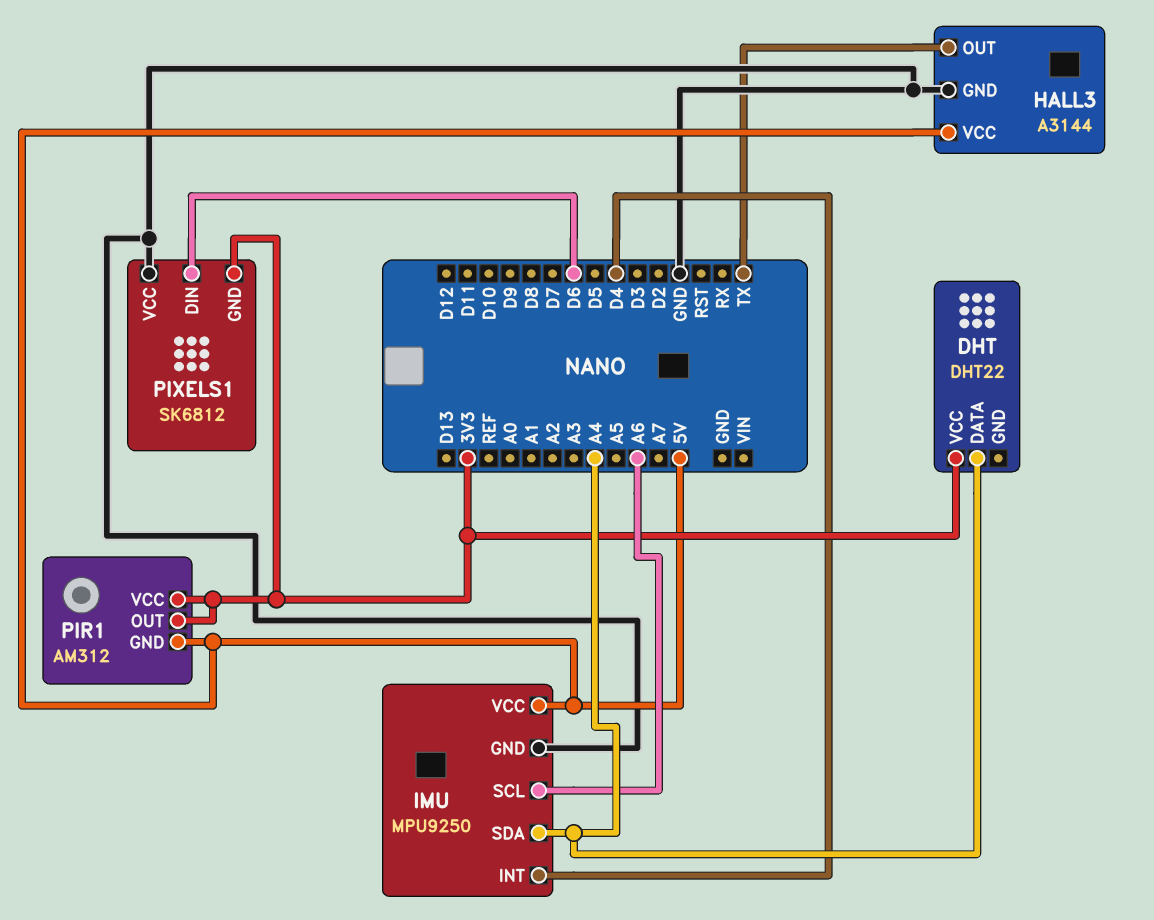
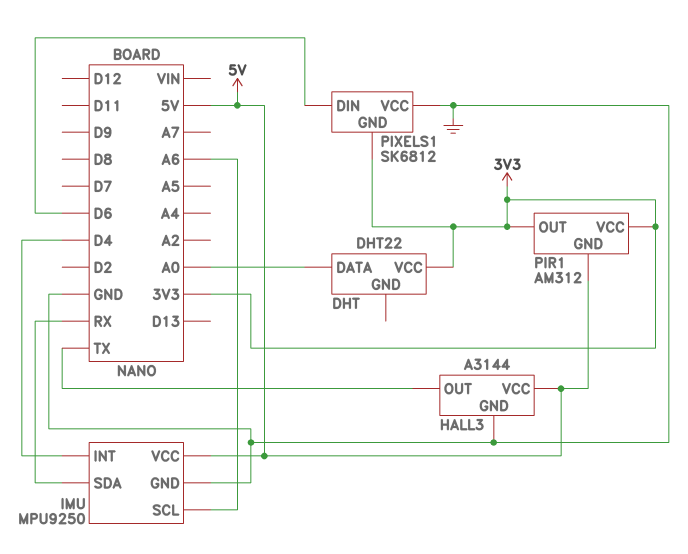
DHT pin DATA: A4 -> A0
IMU pin SDA: A4 -> RX

